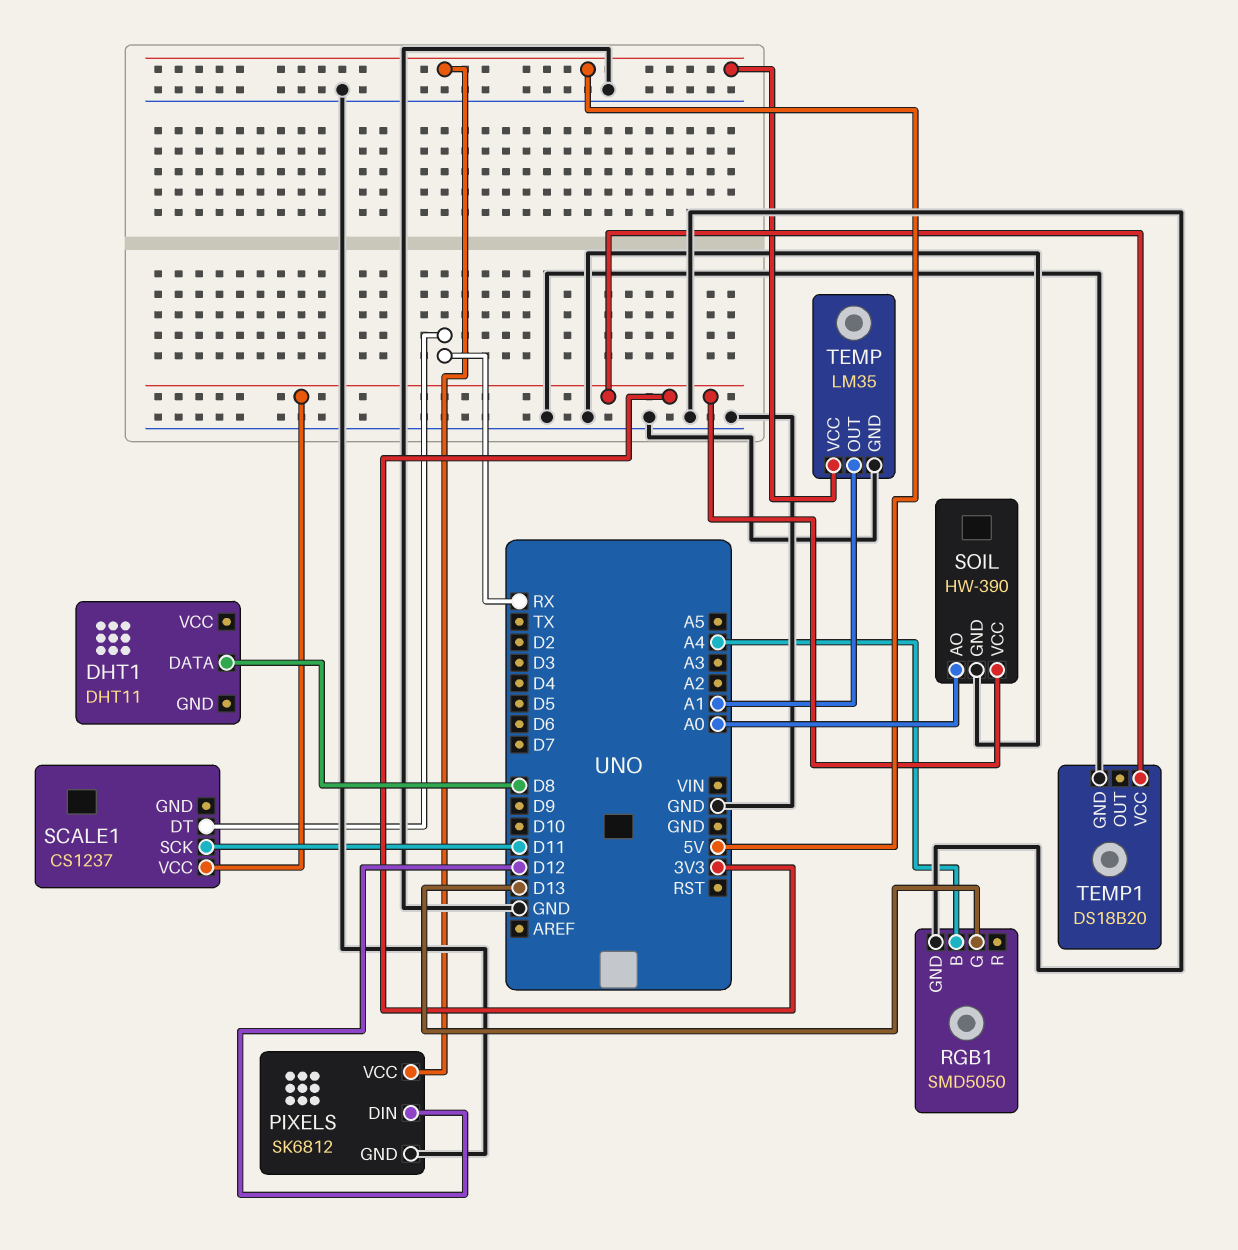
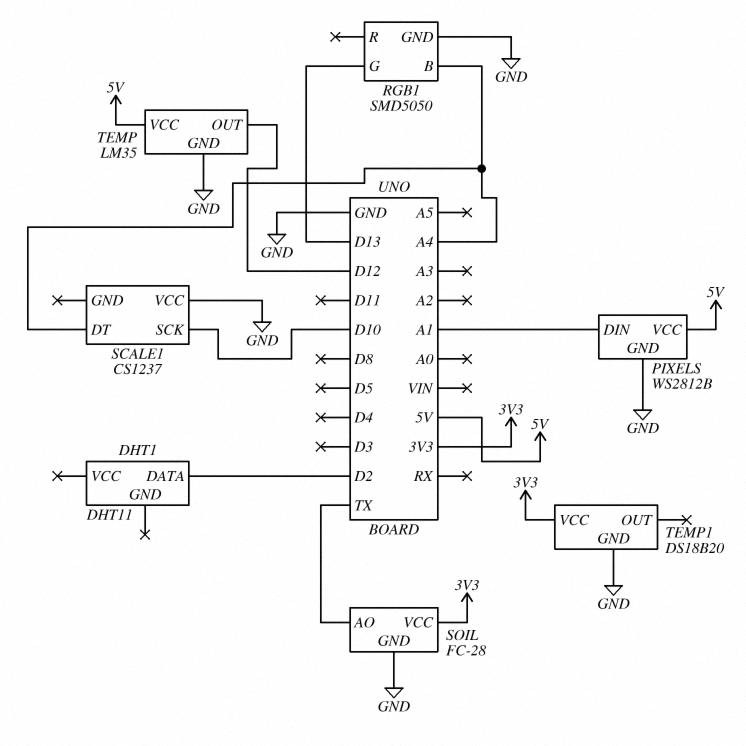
DHT1 pin DATA: D8 -> D2
PIXELS: SK6812 -> WS2812B
PIXELS pin DIN: D12 -> A1
SCALE1 pin DT: RX -> A4
SCALE1 pin SCK: D11 -> D10
SCALE1 pin VCC: 3V3 -> GND
SOIL: HW-390 -> FC-28
SOIL pin AO: A0 -> TX
TEMP pin OUT: A1 -> D12

